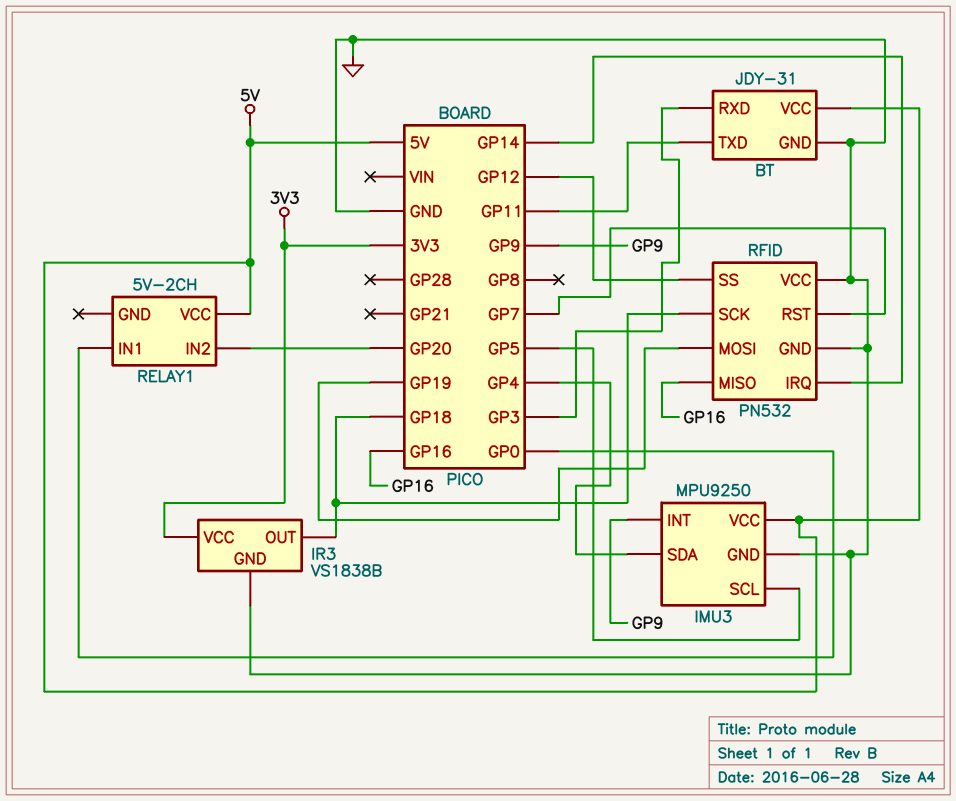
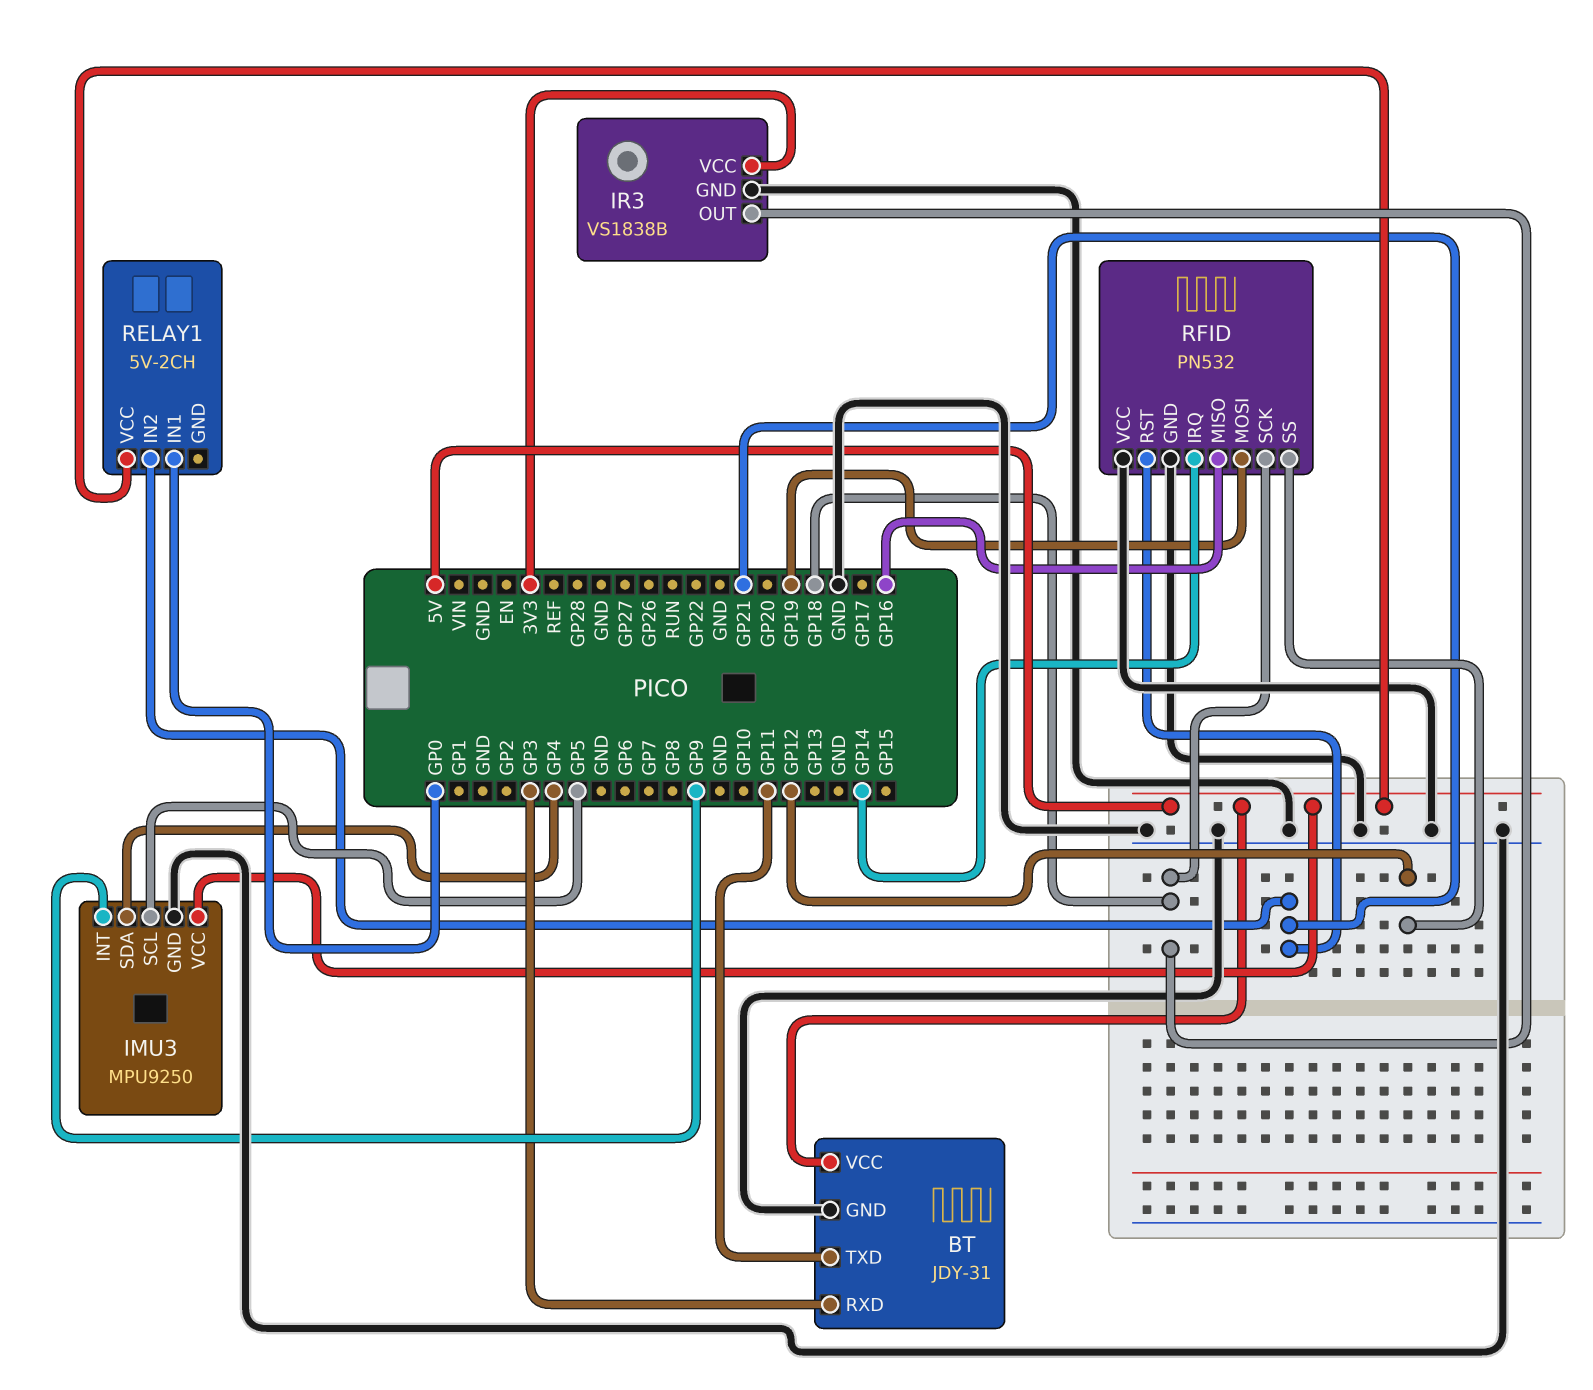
RELAY1 pin IN2: GP20 -> GP21
RFID pin RST: GP7 -> GP21

